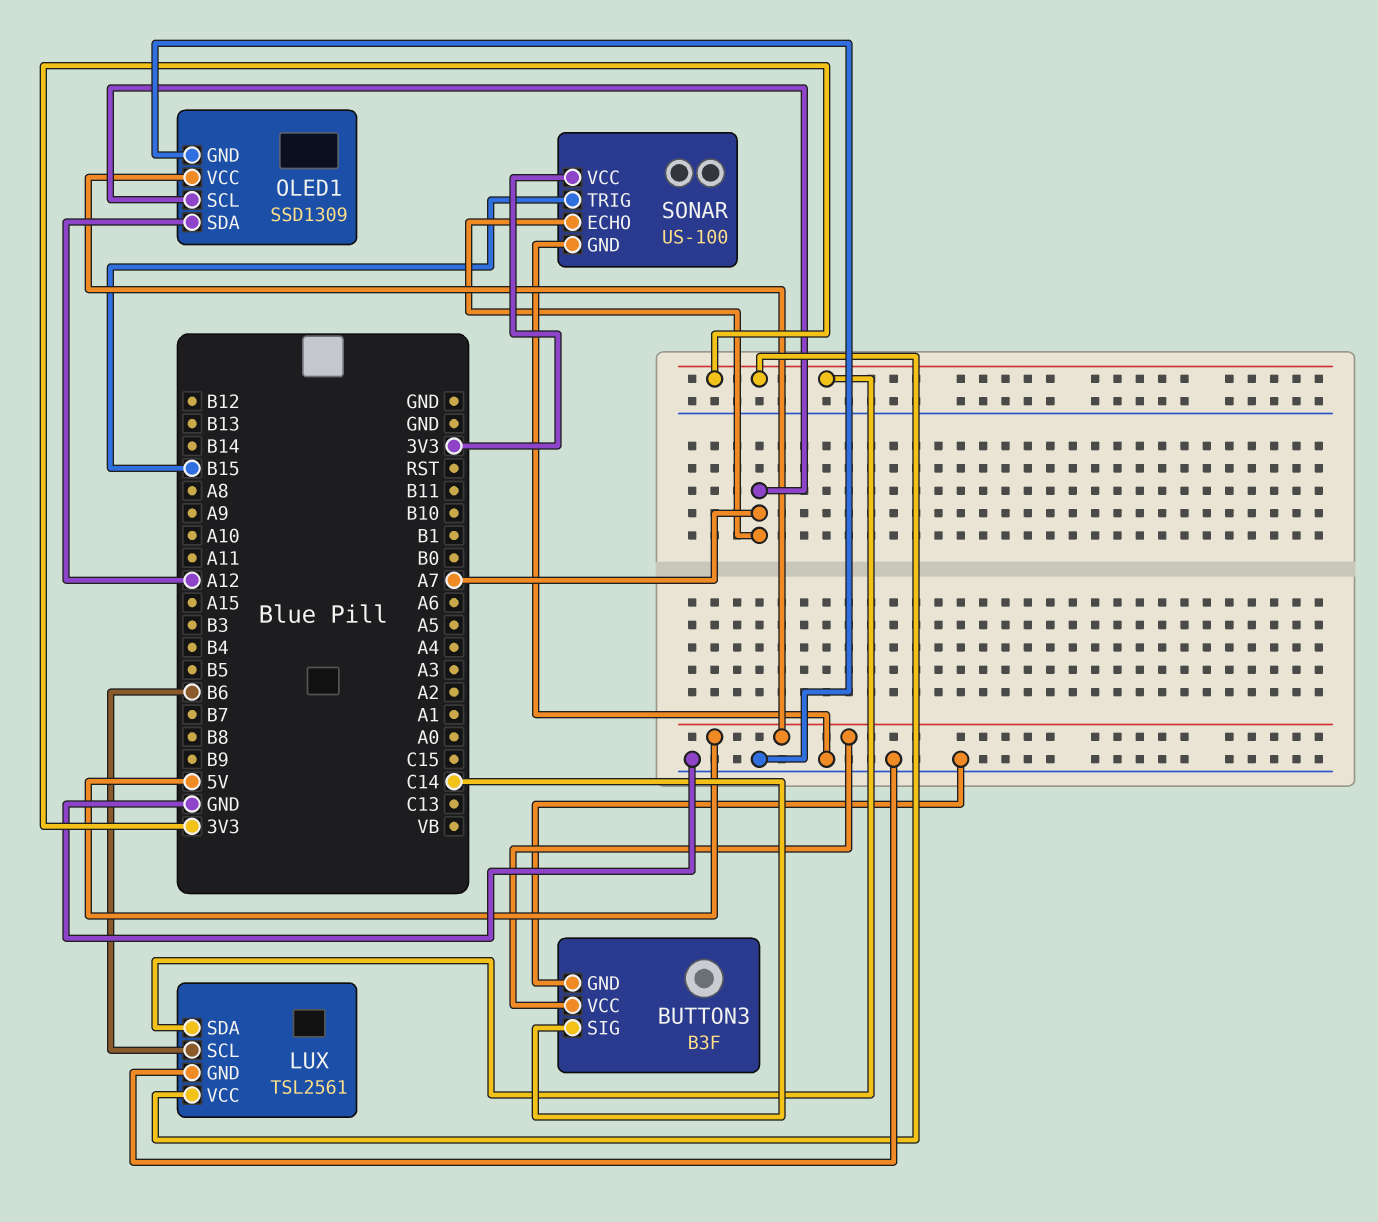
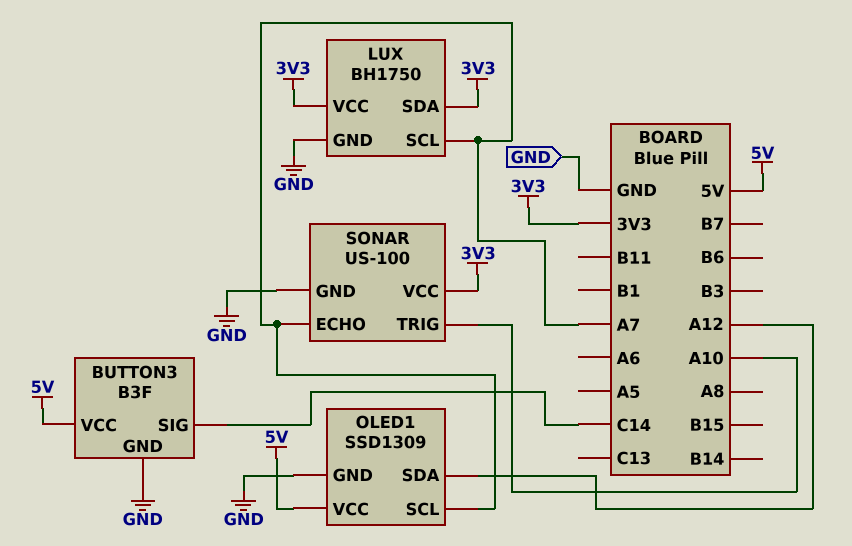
LUX: TSL2561 -> BH1750
LUX pin SCL: B6 -> A7
SONAR pin TRIG: B15 -> A10

